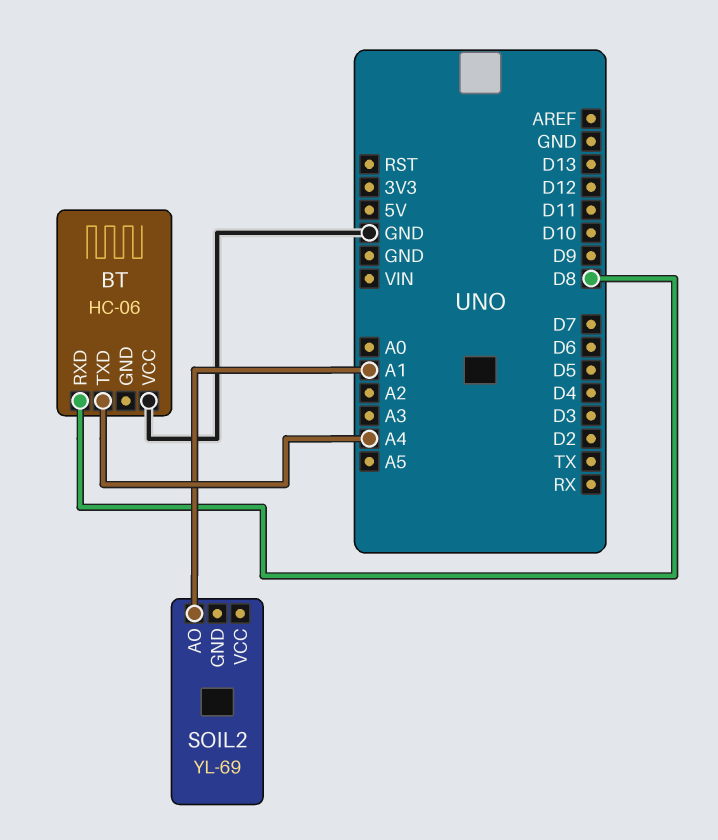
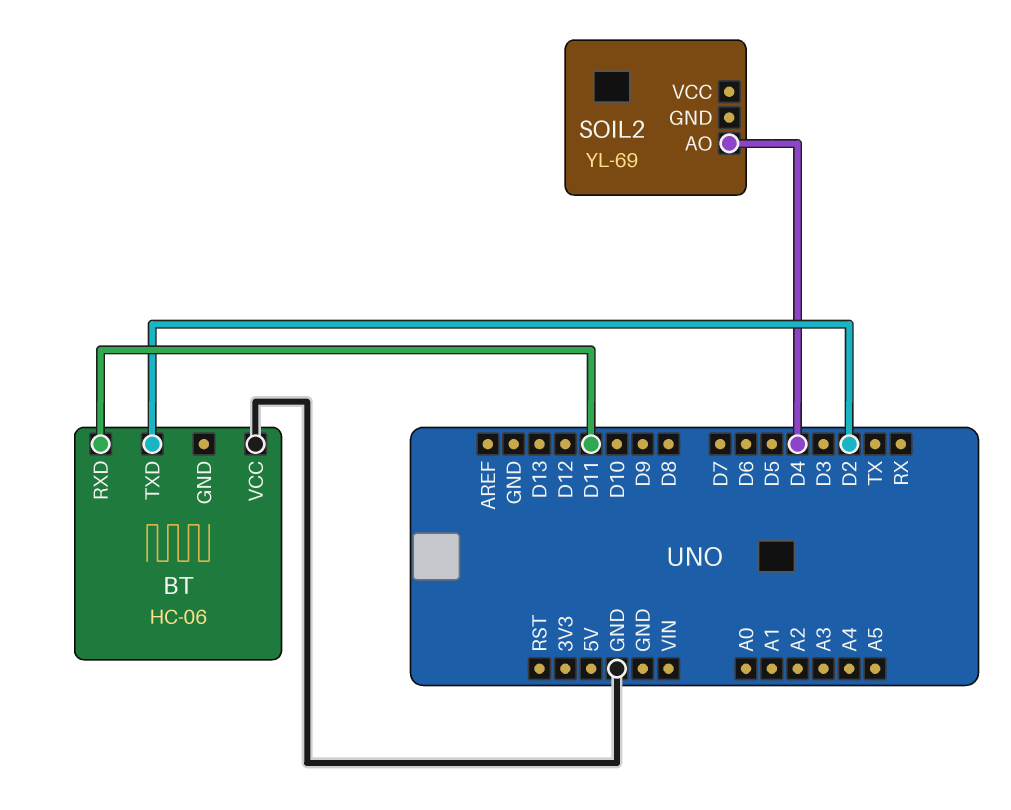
BT pin RXD: D8 -> D11
BT pin TXD: A4 -> D2
SOIL2 pin AO: A1 -> D4

